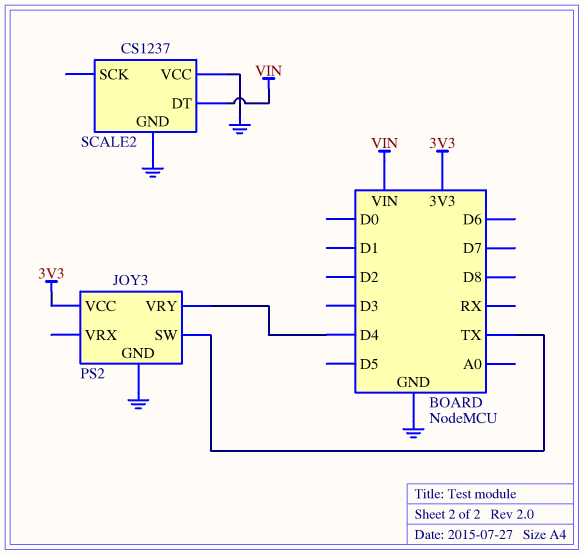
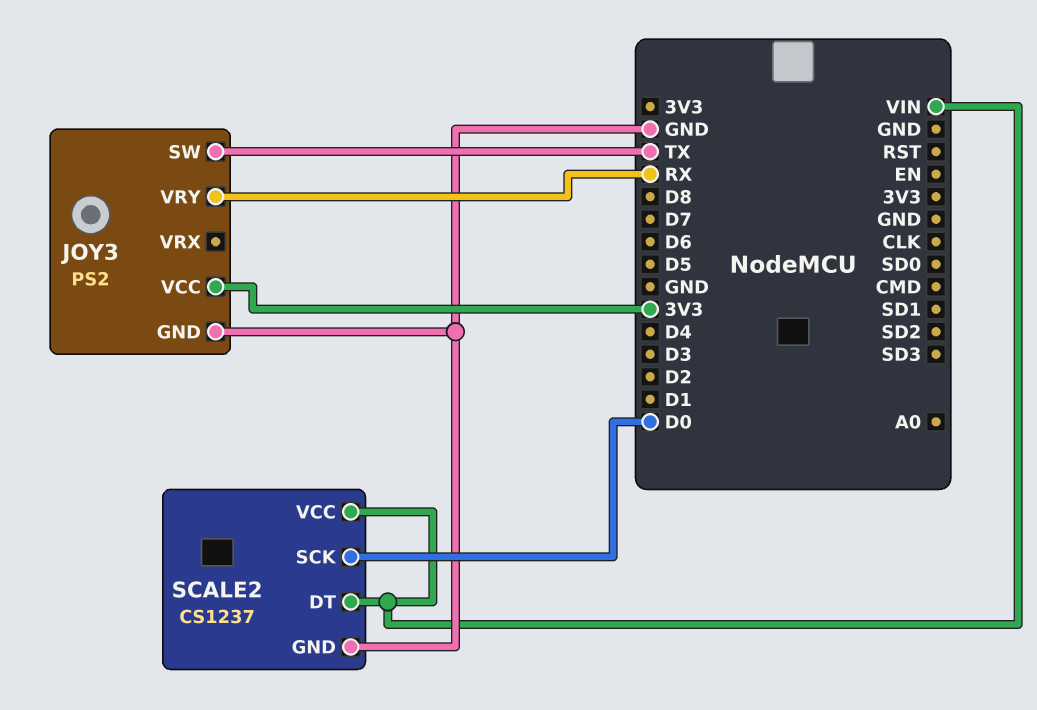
JOY3 pin VRY: D4 -> RX
SCALE2 pin SCK: none -> D0
SCALE2 pin VCC: GND -> VIN

